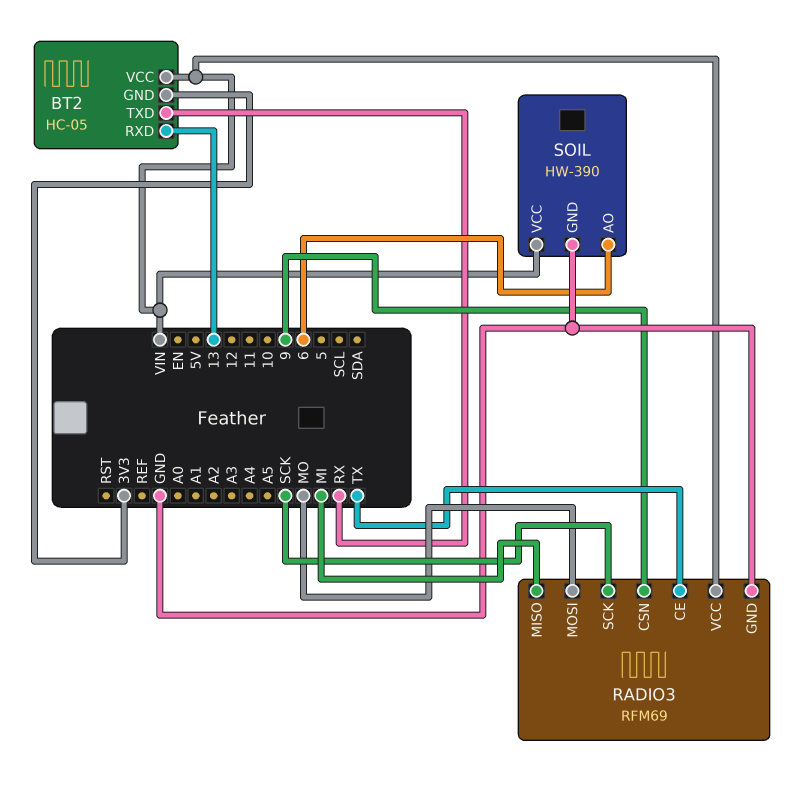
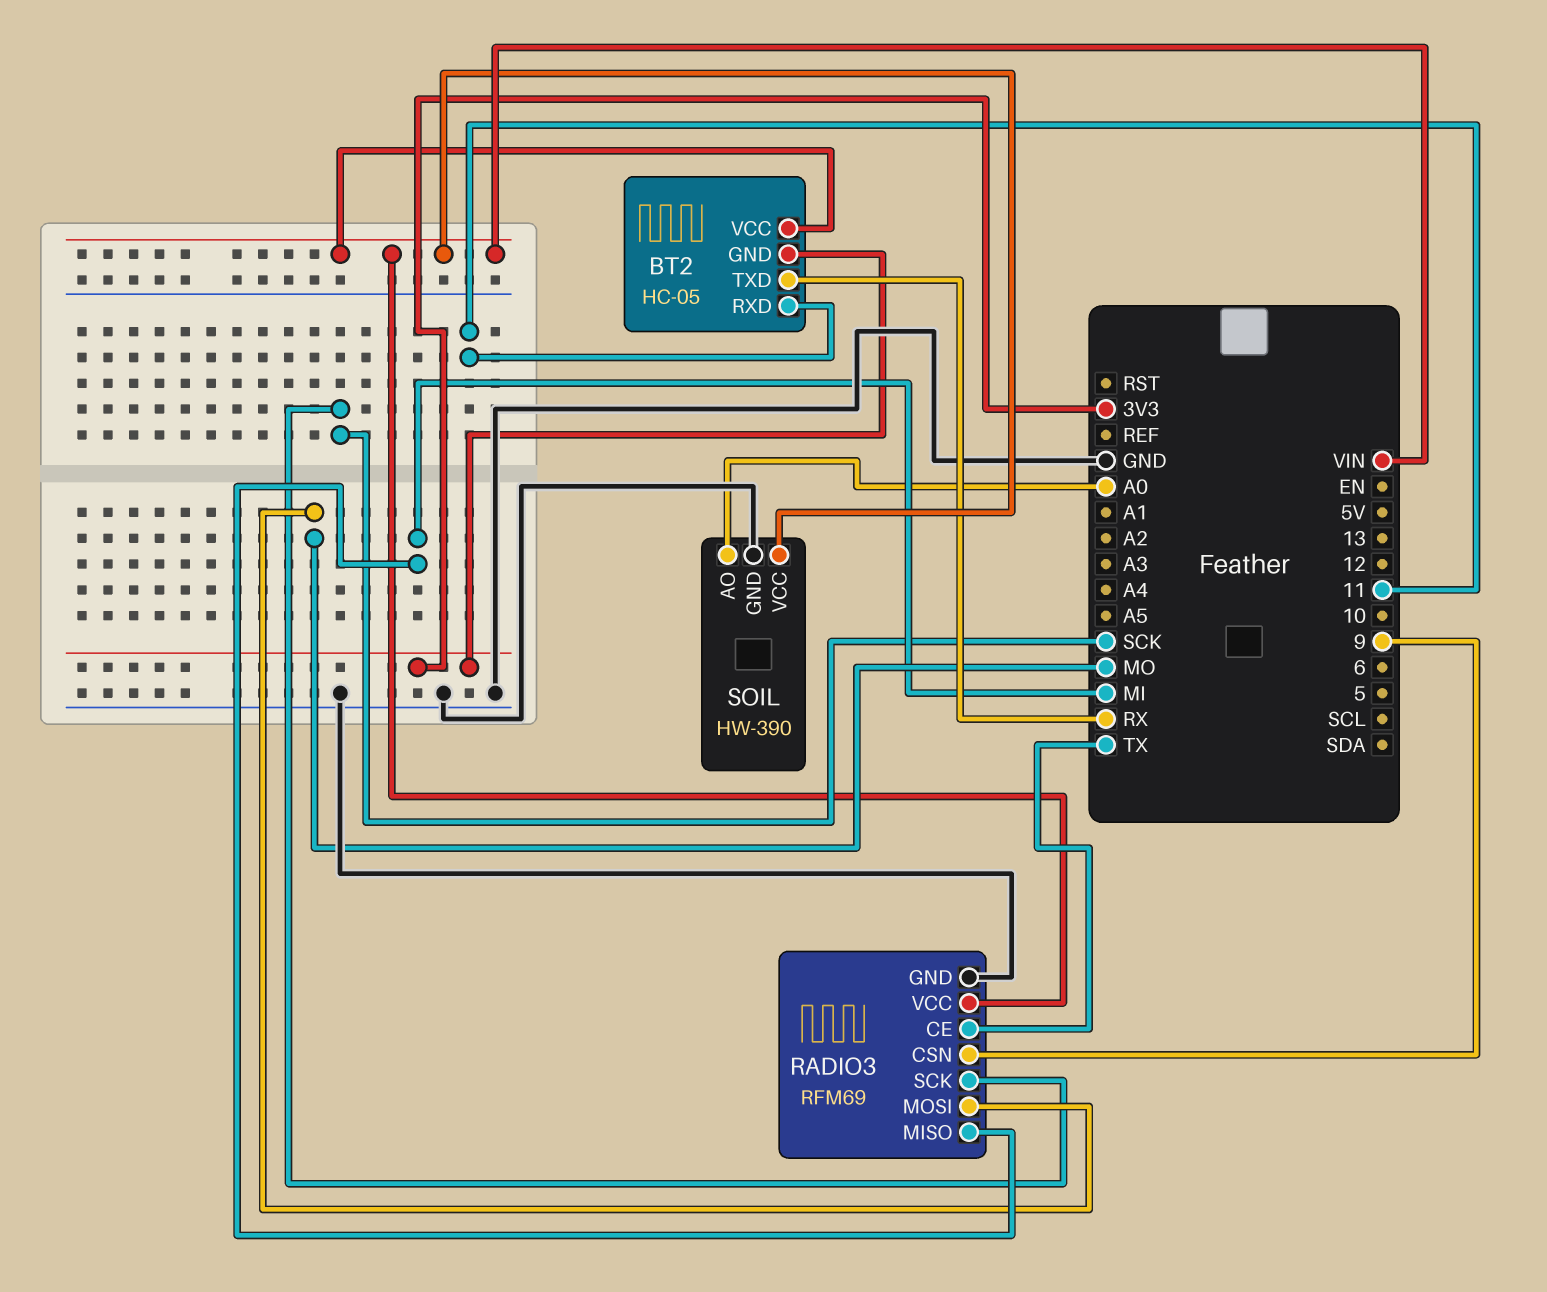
BT2 pin RXD: 13 -> 11
SOIL pin AO: 6 -> A0

